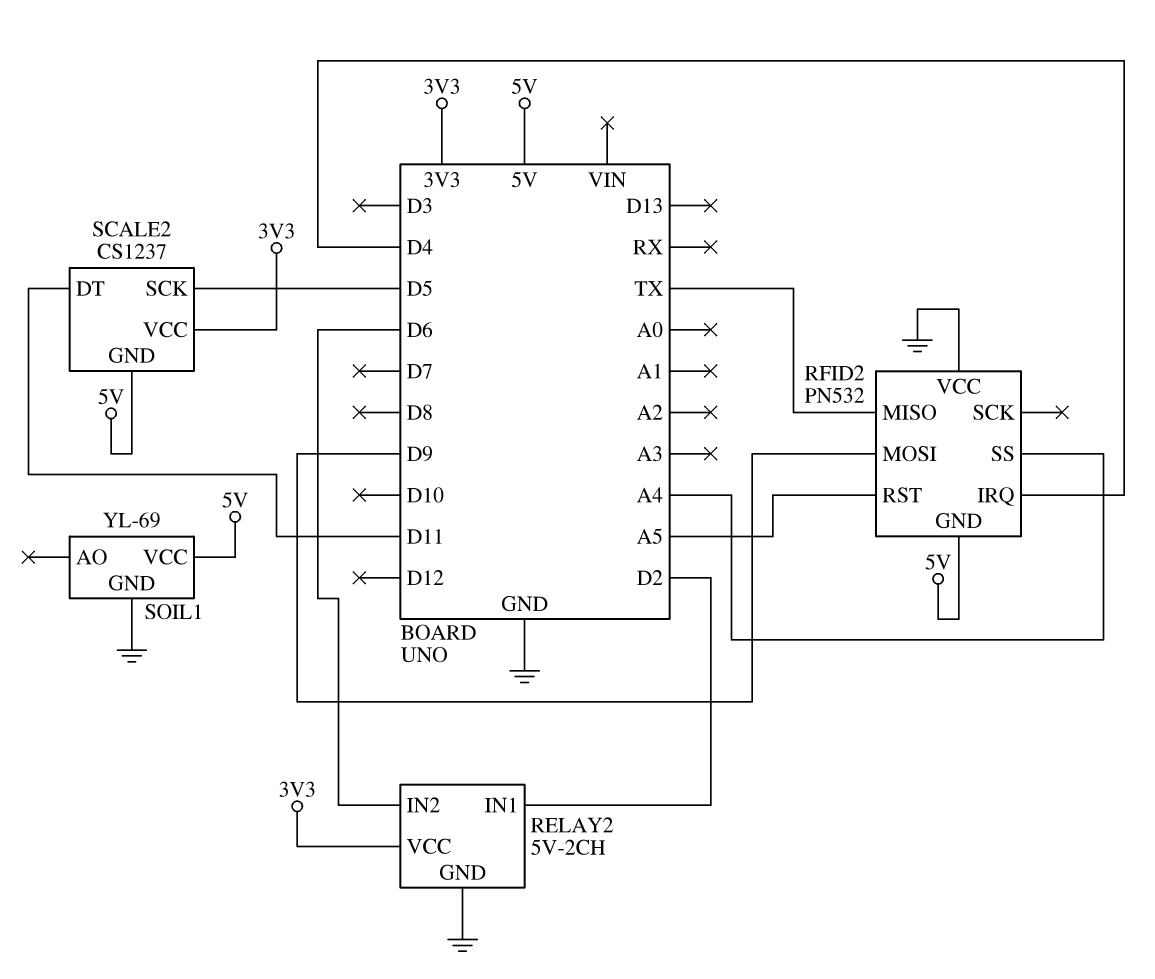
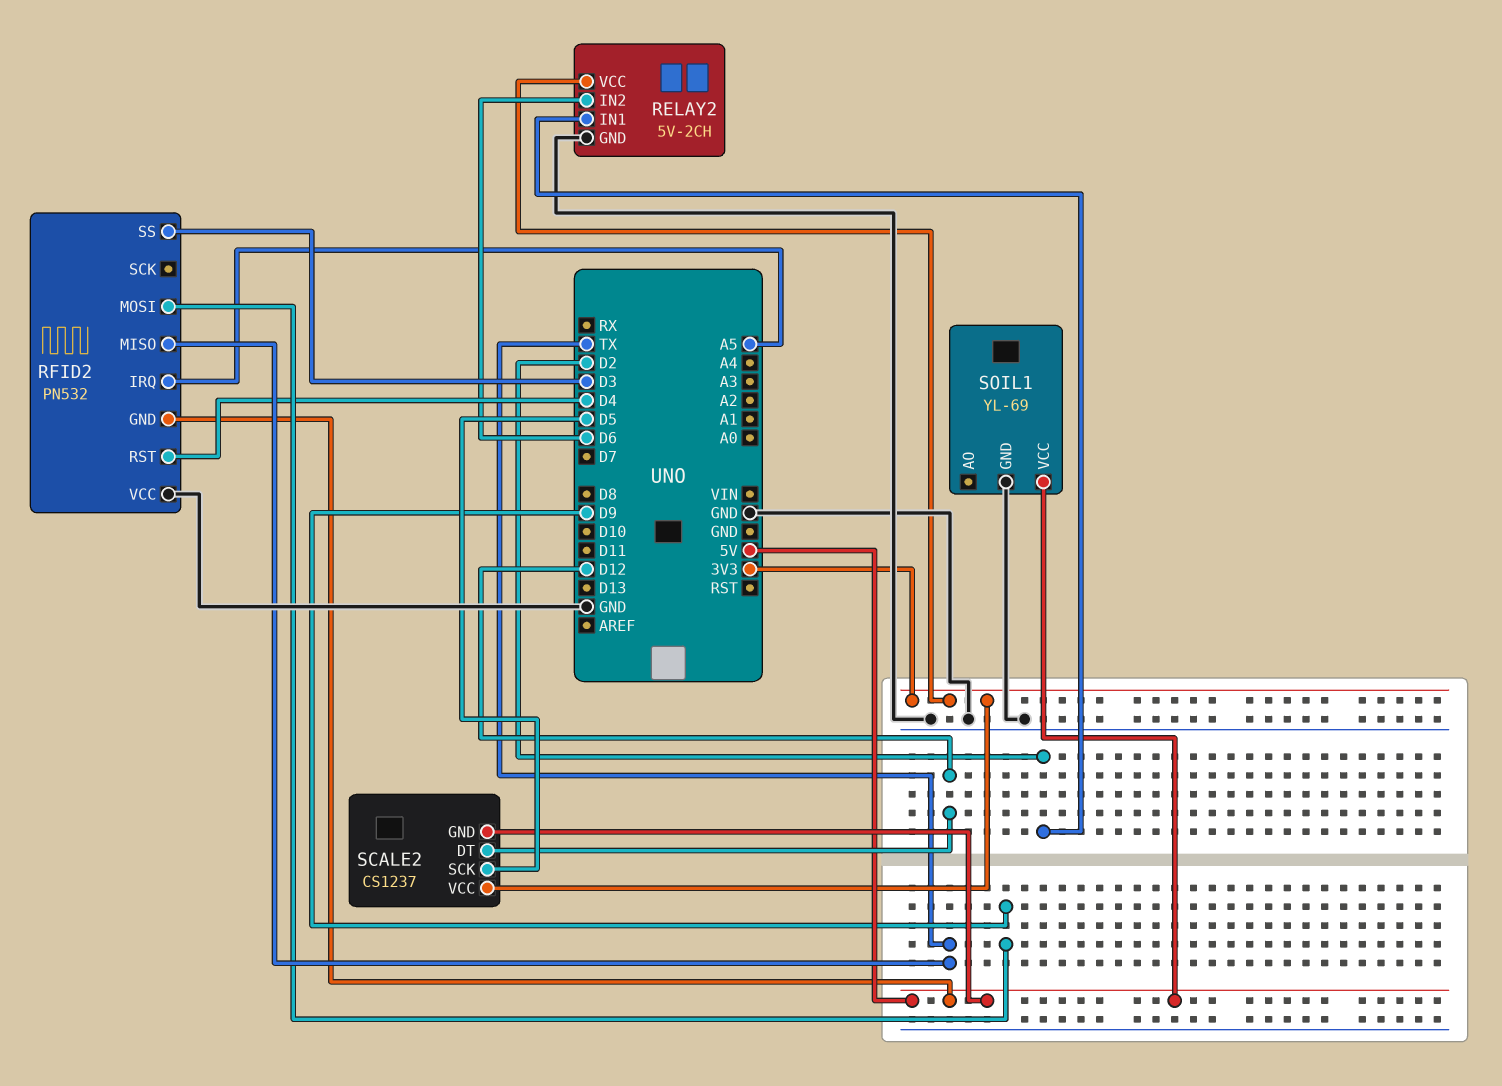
RFID2 pin IRQ: D4 -> A5
RFID2 pin RST: A5 -> D4
RFID2 pin SS: A4 -> D3
SCALE2 pin DT: D11 -> D12

